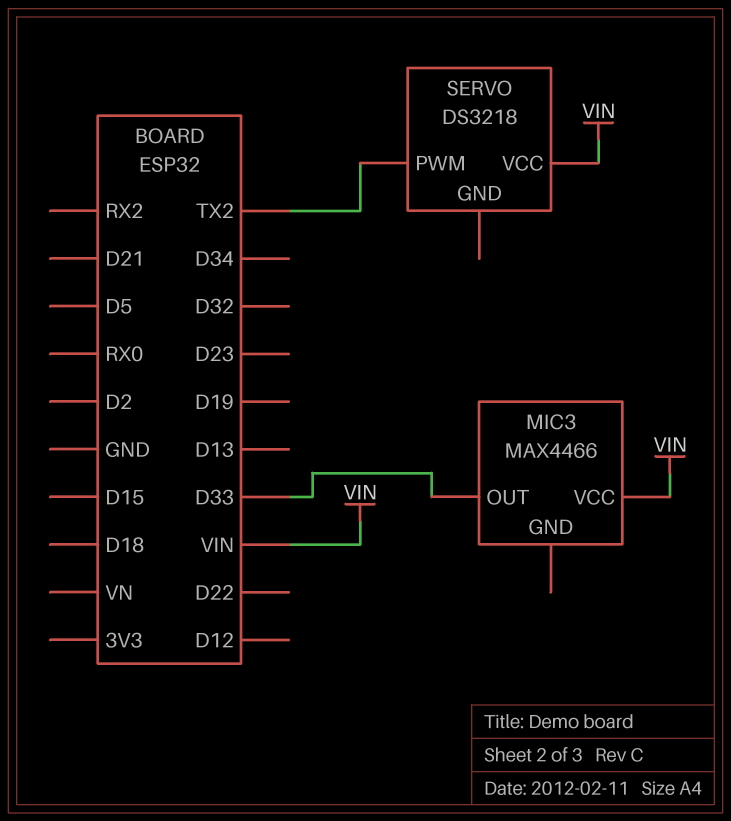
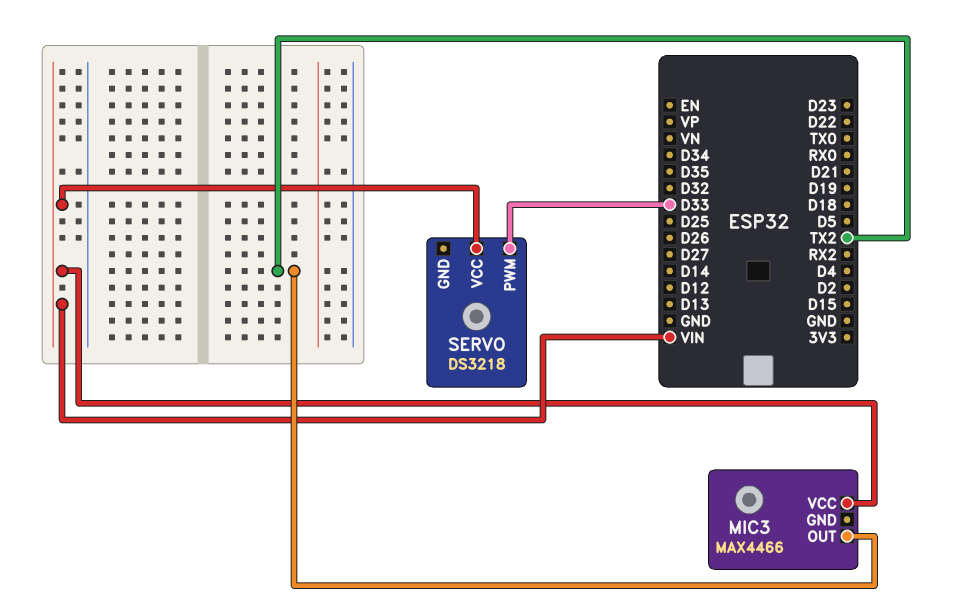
MIC3 pin OUT: D33 -> TX2
SERVO pin PWM: TX2 -> D33

